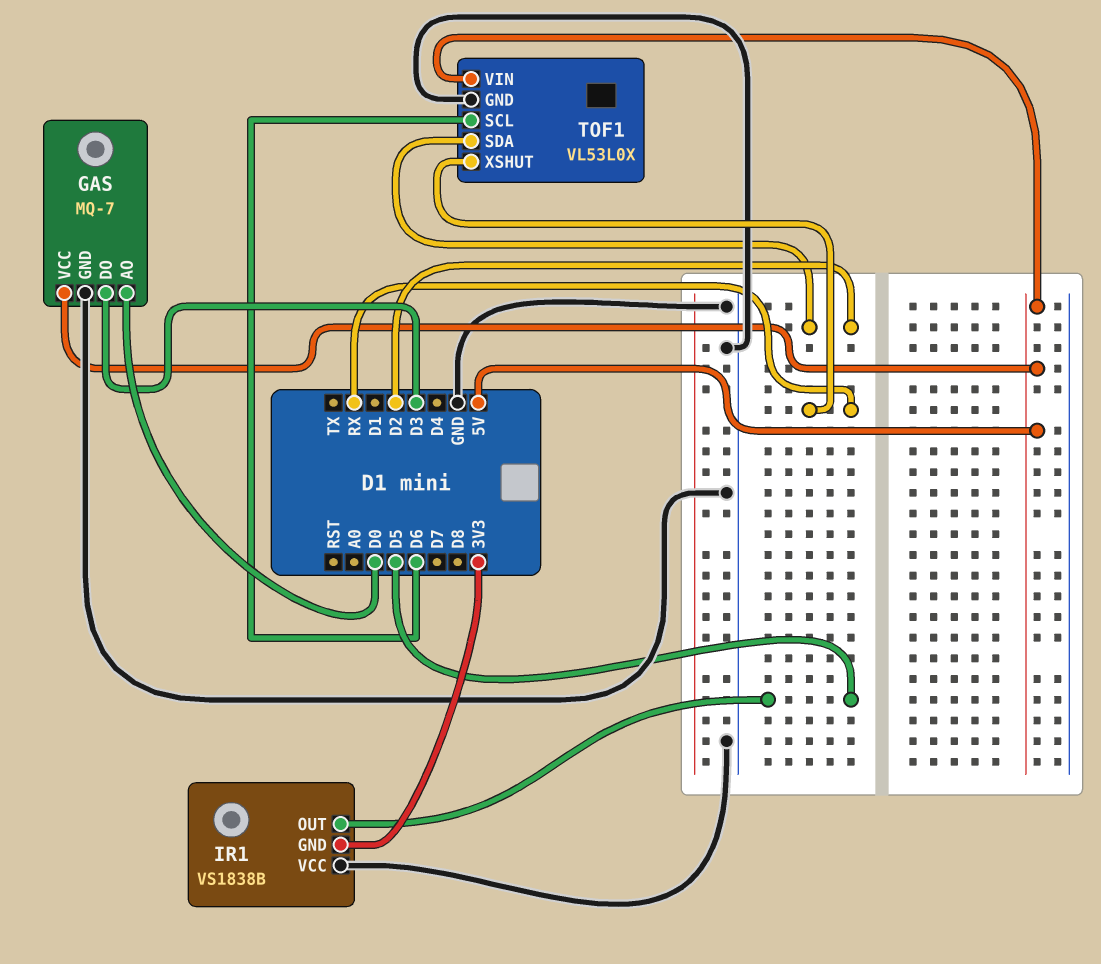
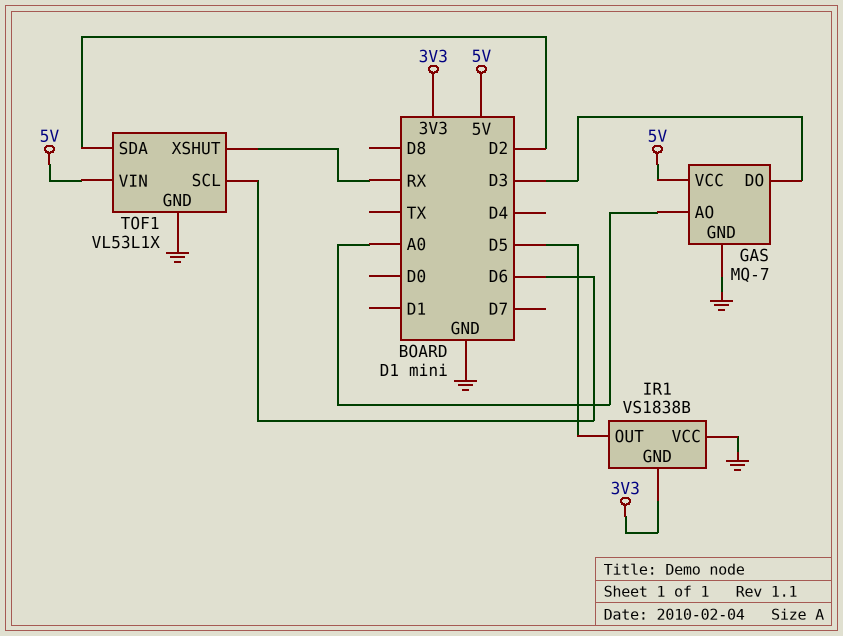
GAS pin AO: D0 -> A0
TOF1: VL53L0X -> VL53L1X

